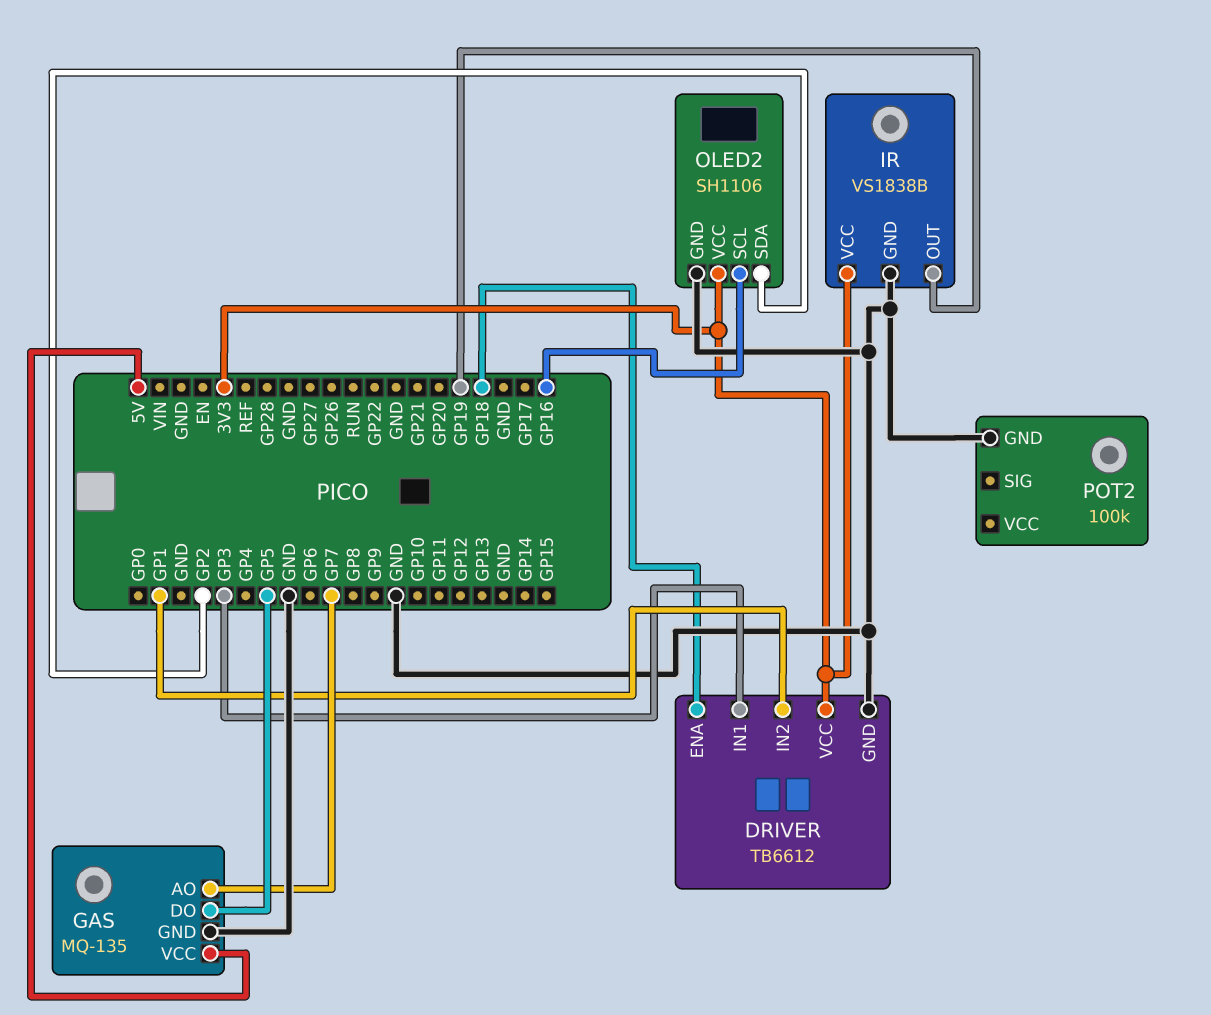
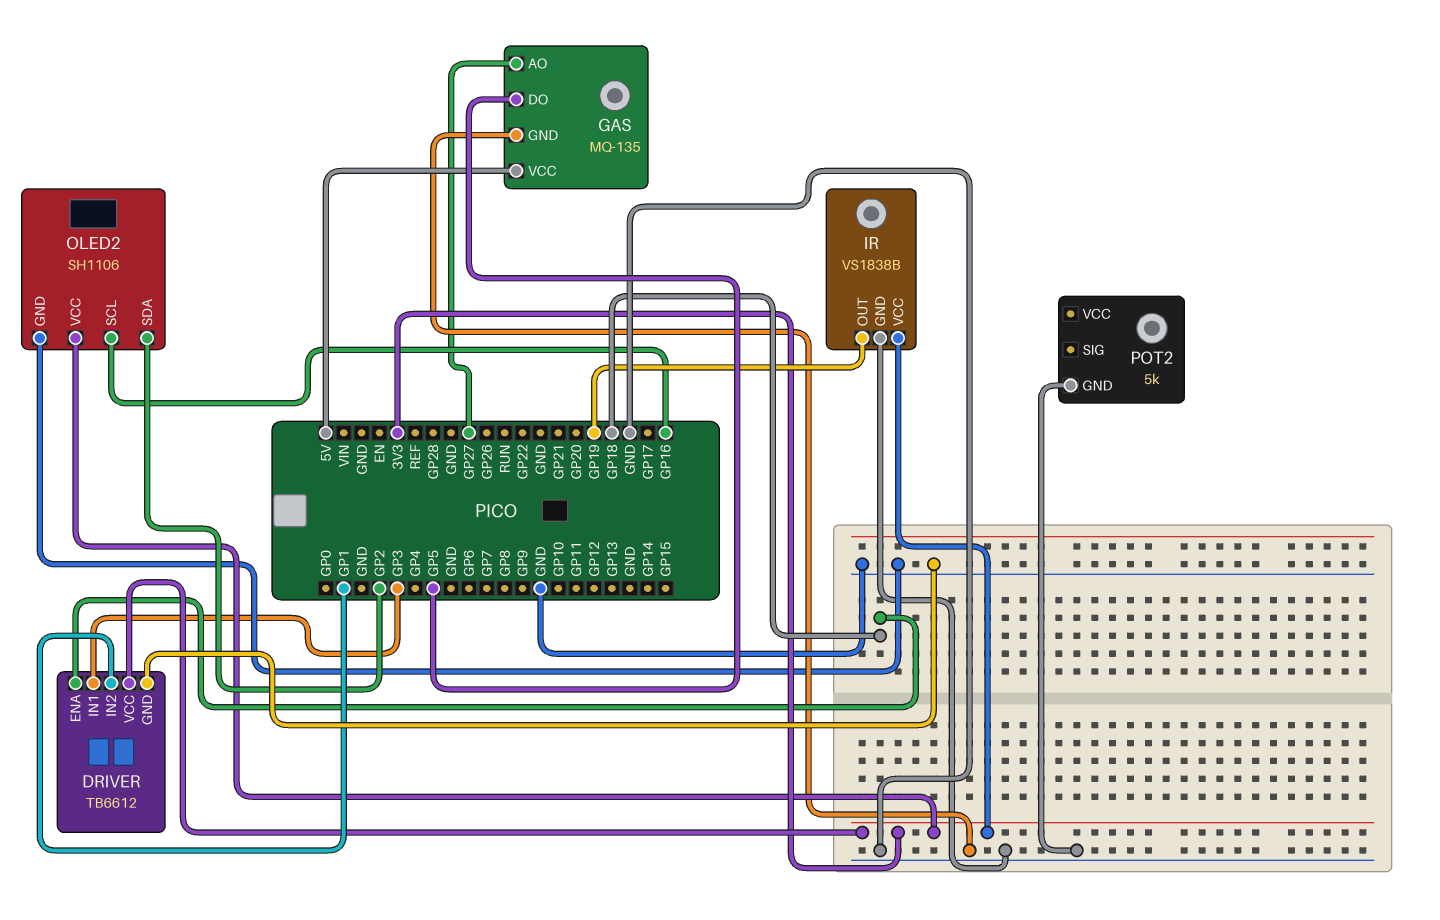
GAS pin AO: GP7 -> GP27
POT2: 100k -> 5k

